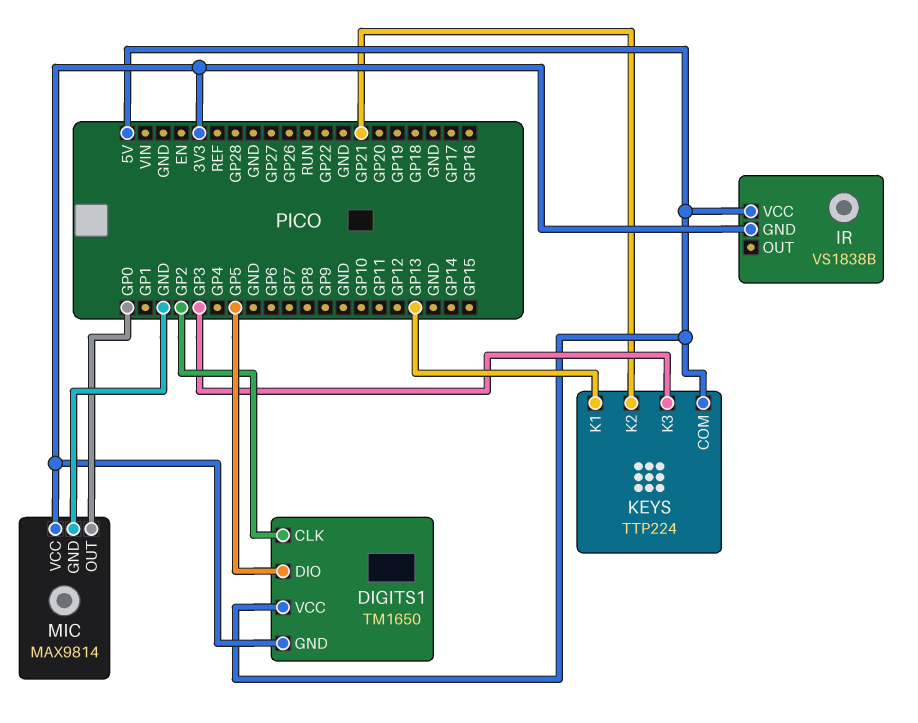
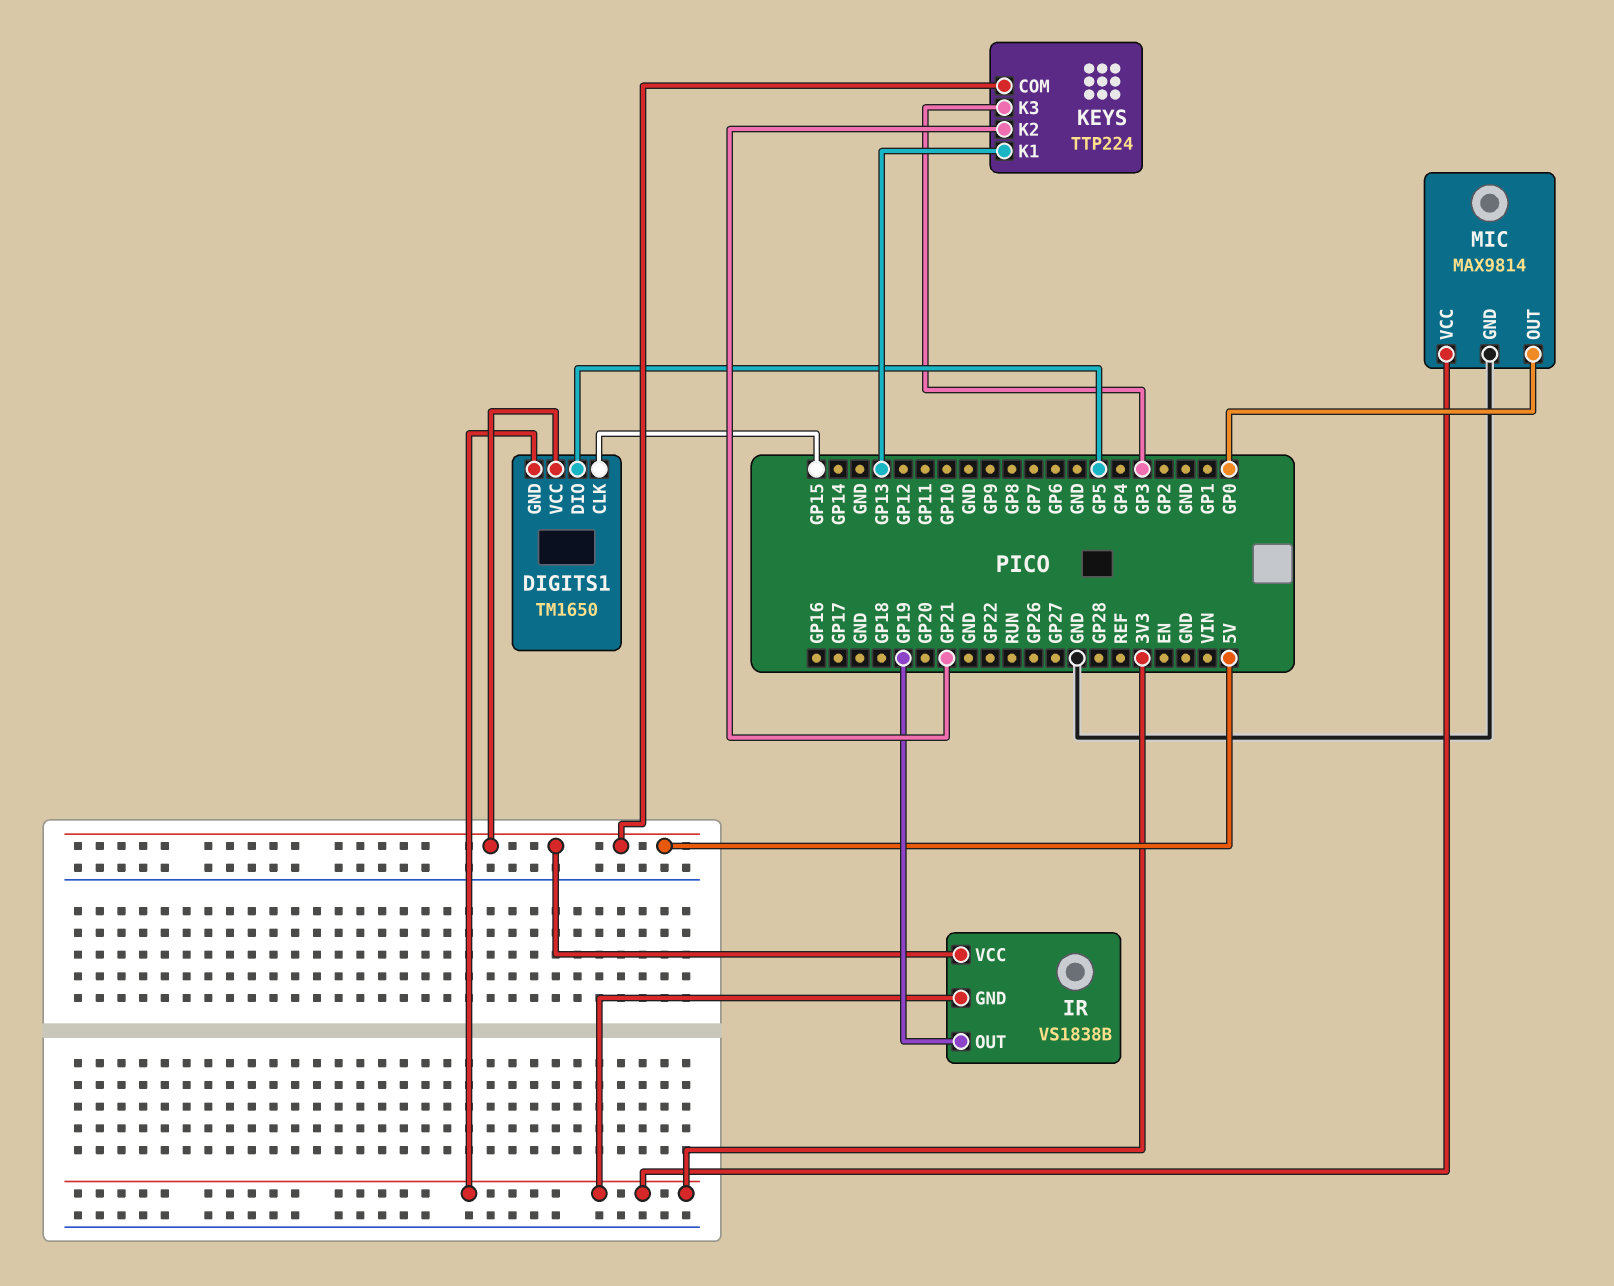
DIGITS1 pin CLK: GP2 -> GP15
IR pin OUT: none -> GP19

